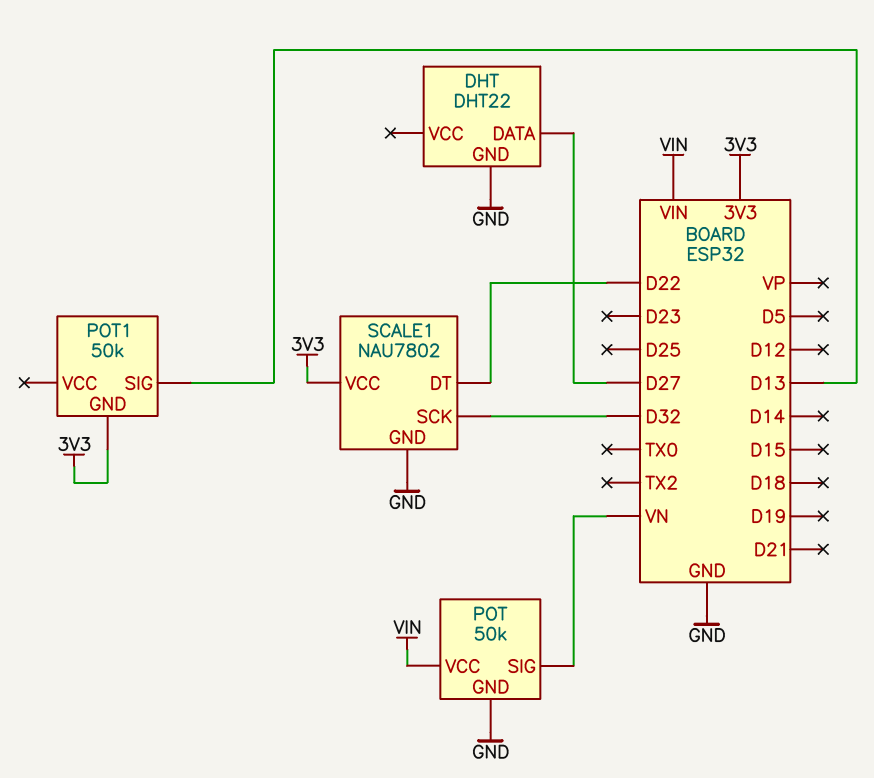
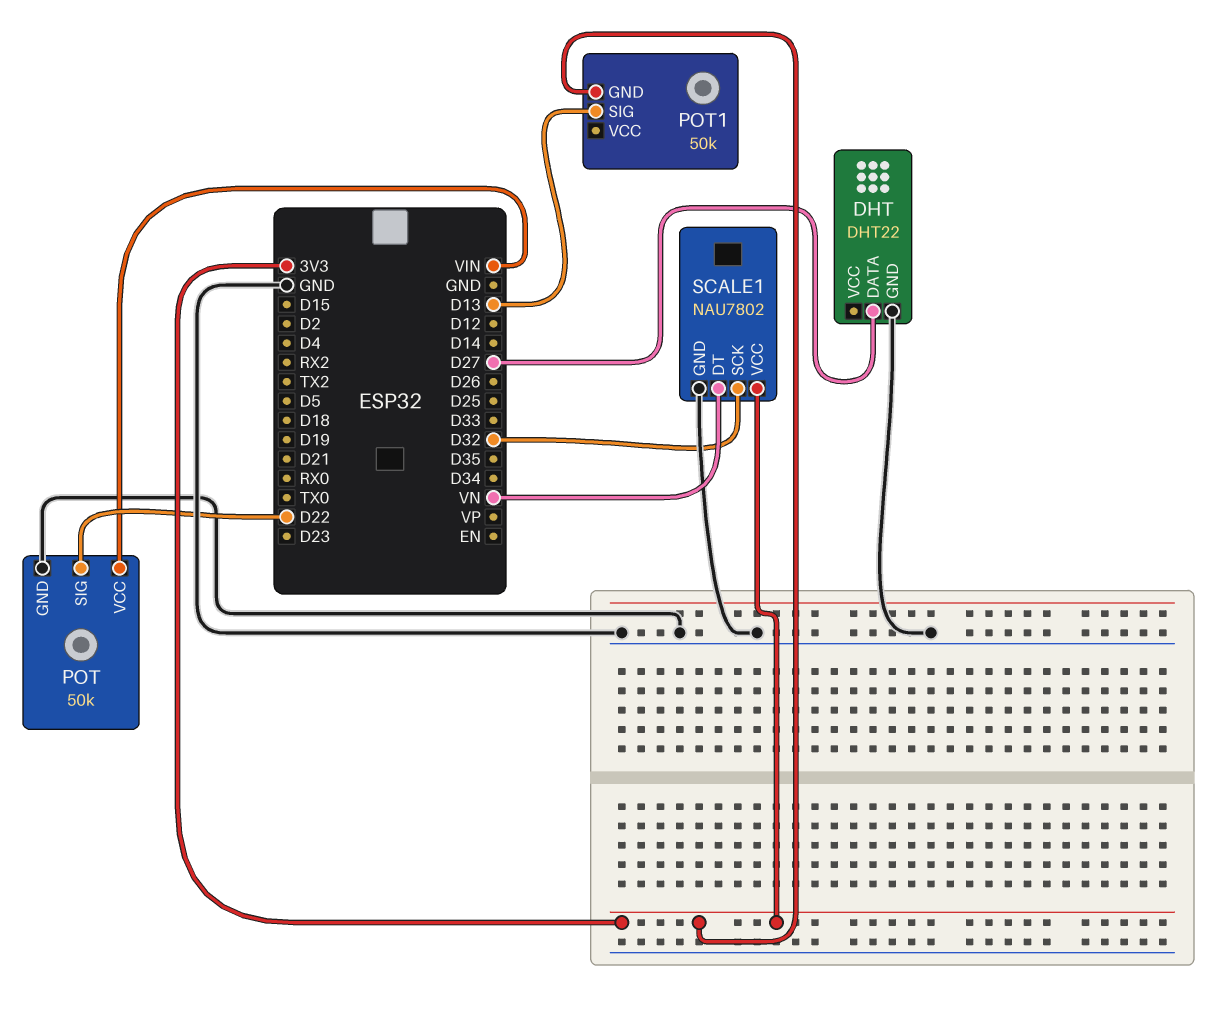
POT pin SIG: VN -> D22
SCALE1 pin DT: D22 -> VN

